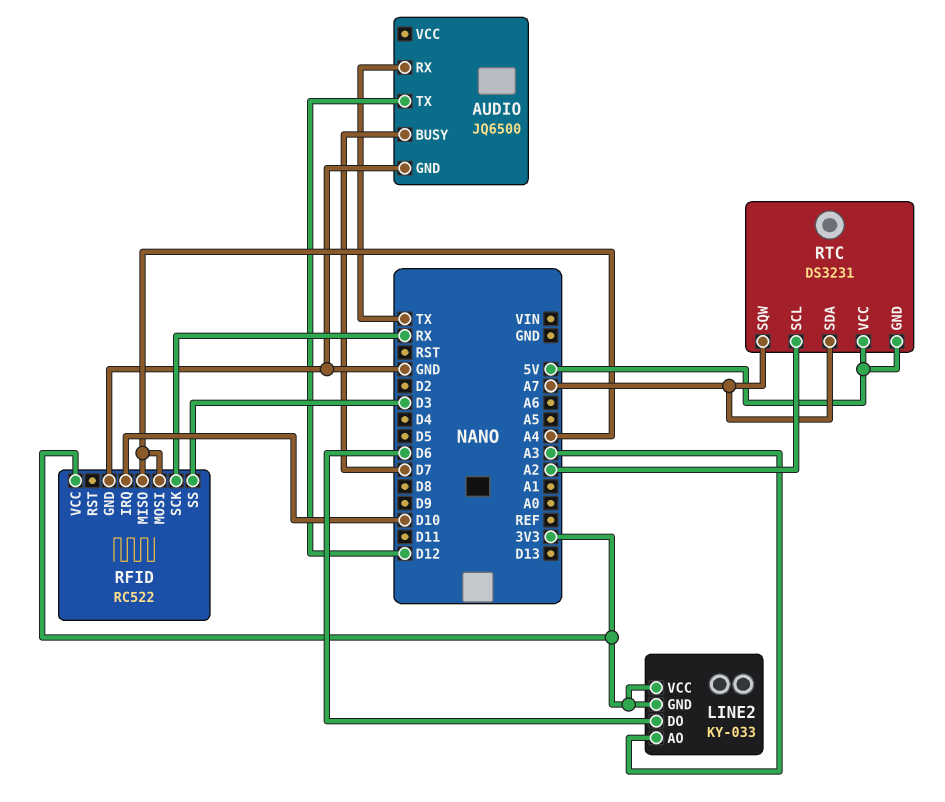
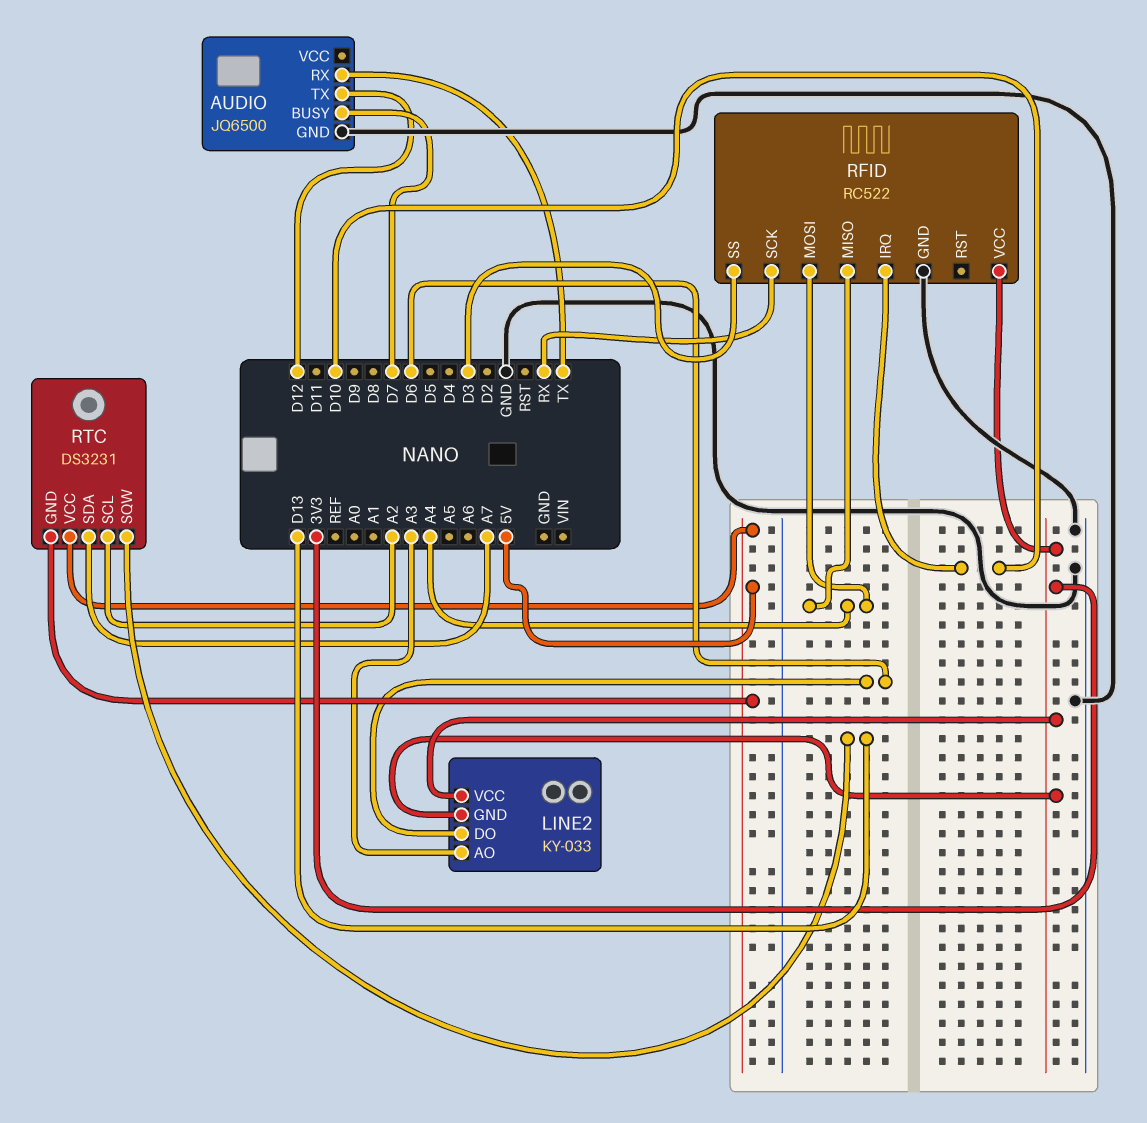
RTC pin SQW: A7 -> D13

